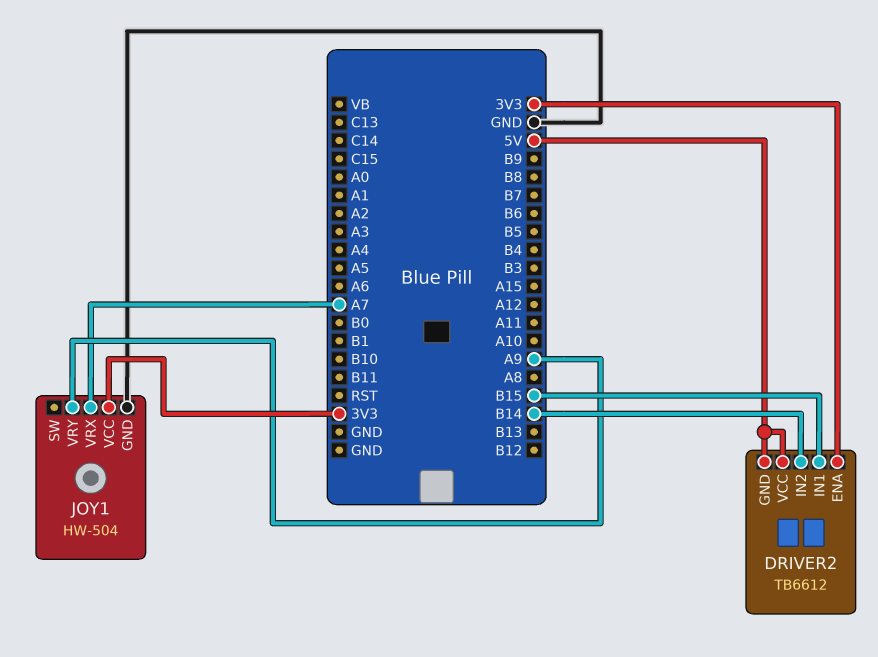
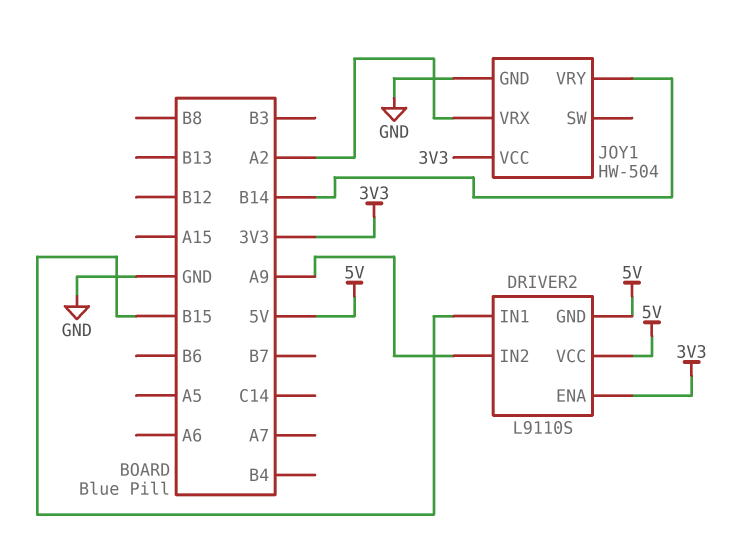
DRIVER2: TB6612 -> L9110S
DRIVER2 pin IN2: B14 -> A9
JOY1 pin VRX: A7 -> A2
JOY1 pin VRY: A9 -> B14

